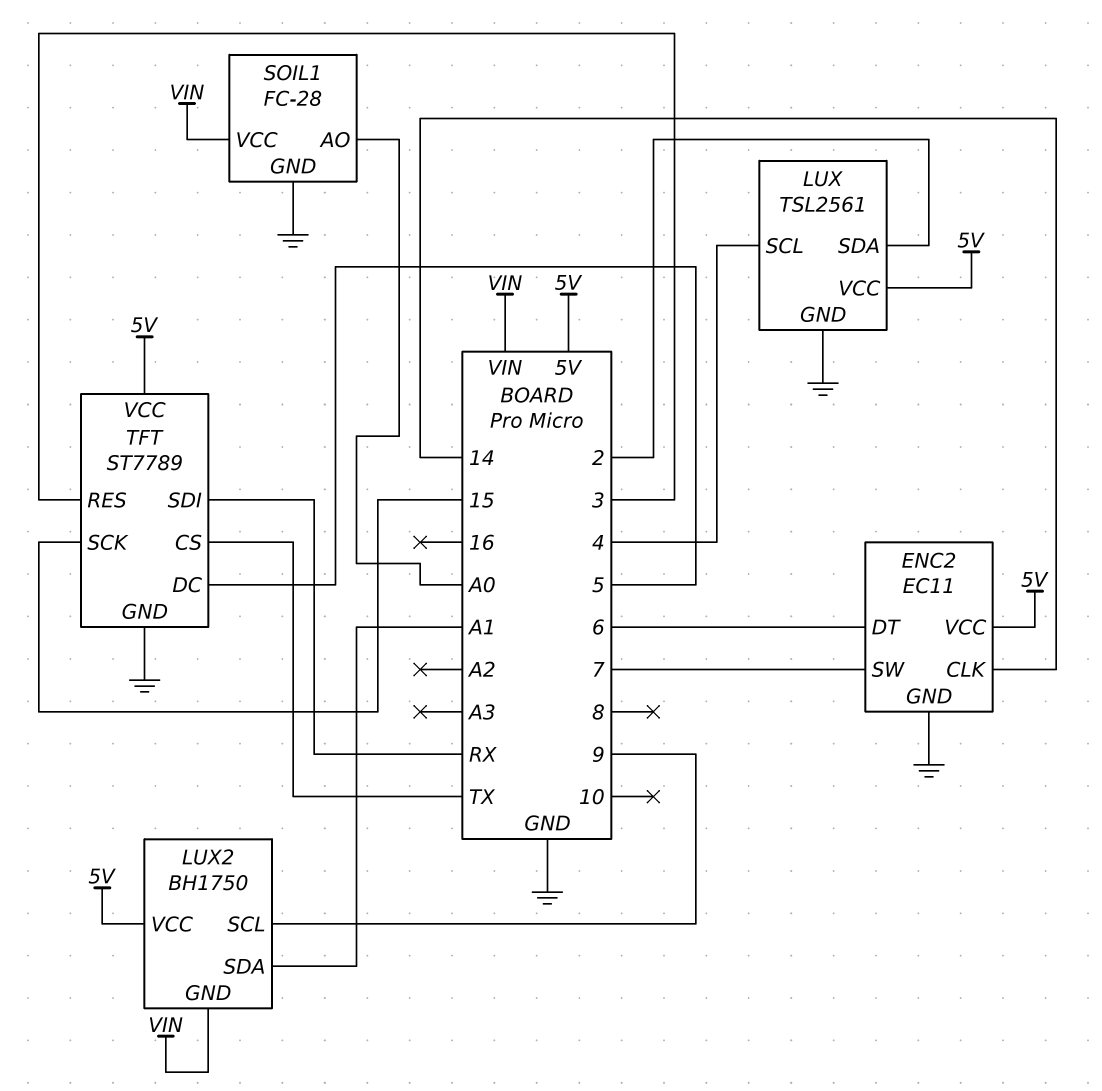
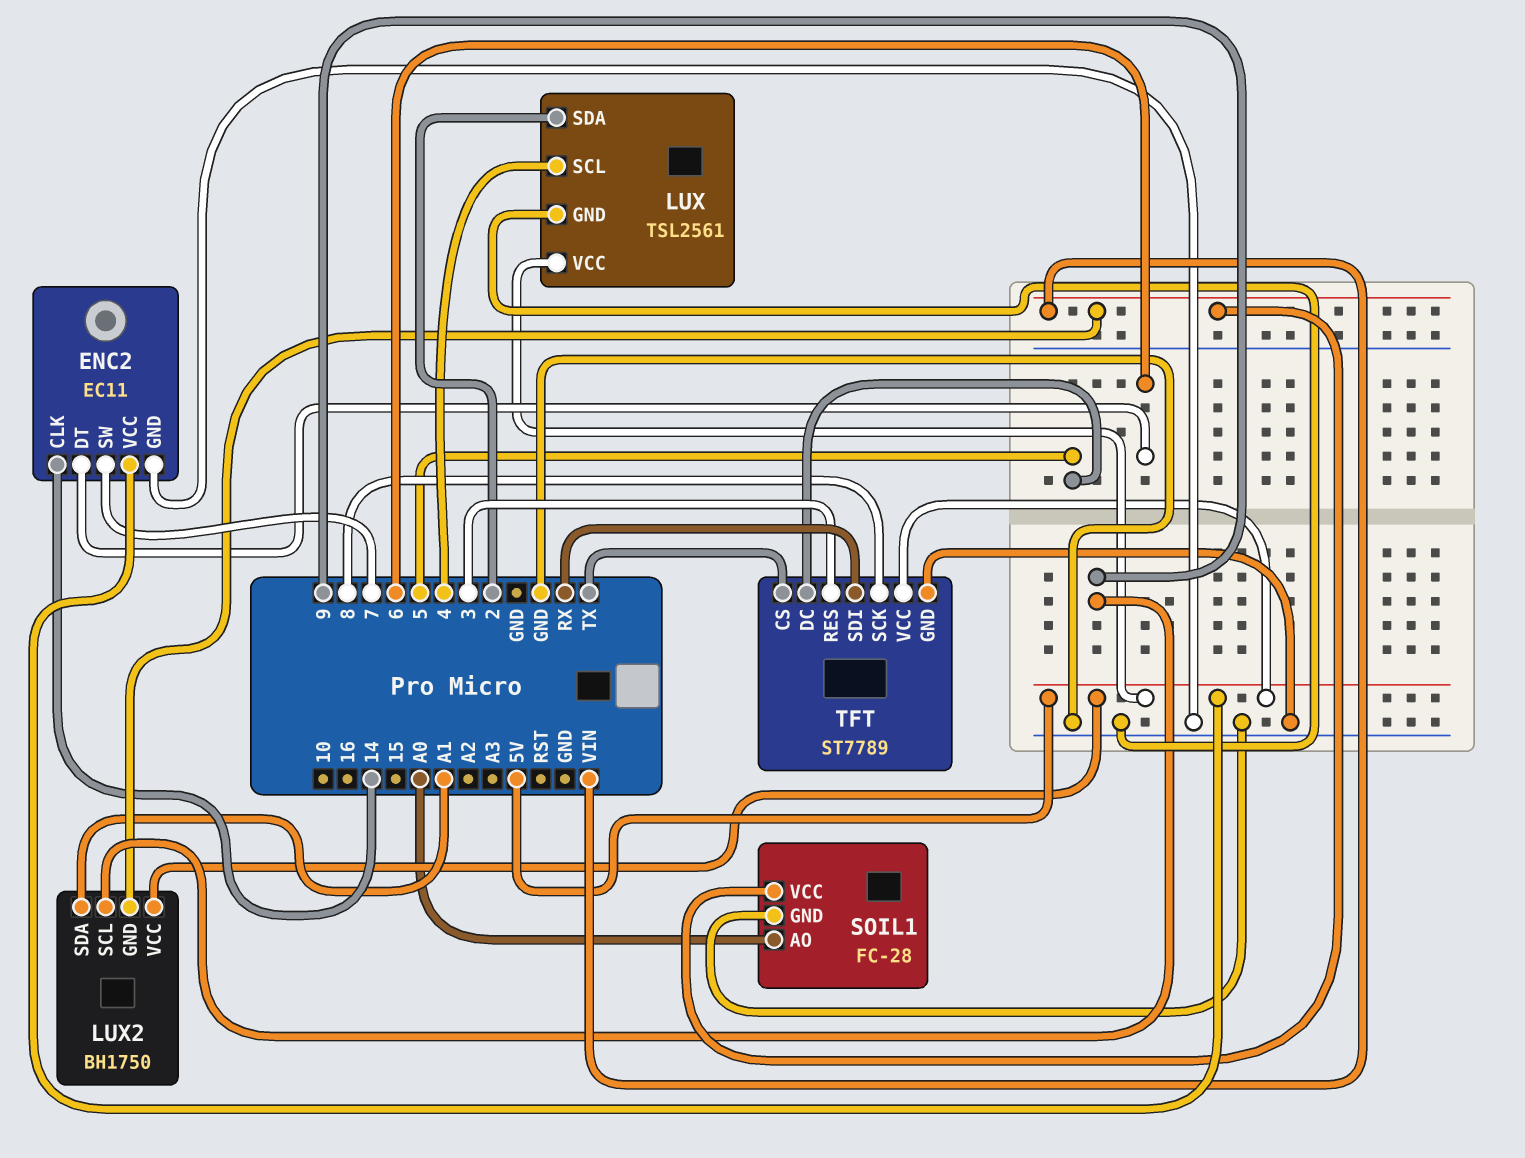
TFT pin SCK: 15 -> 8

